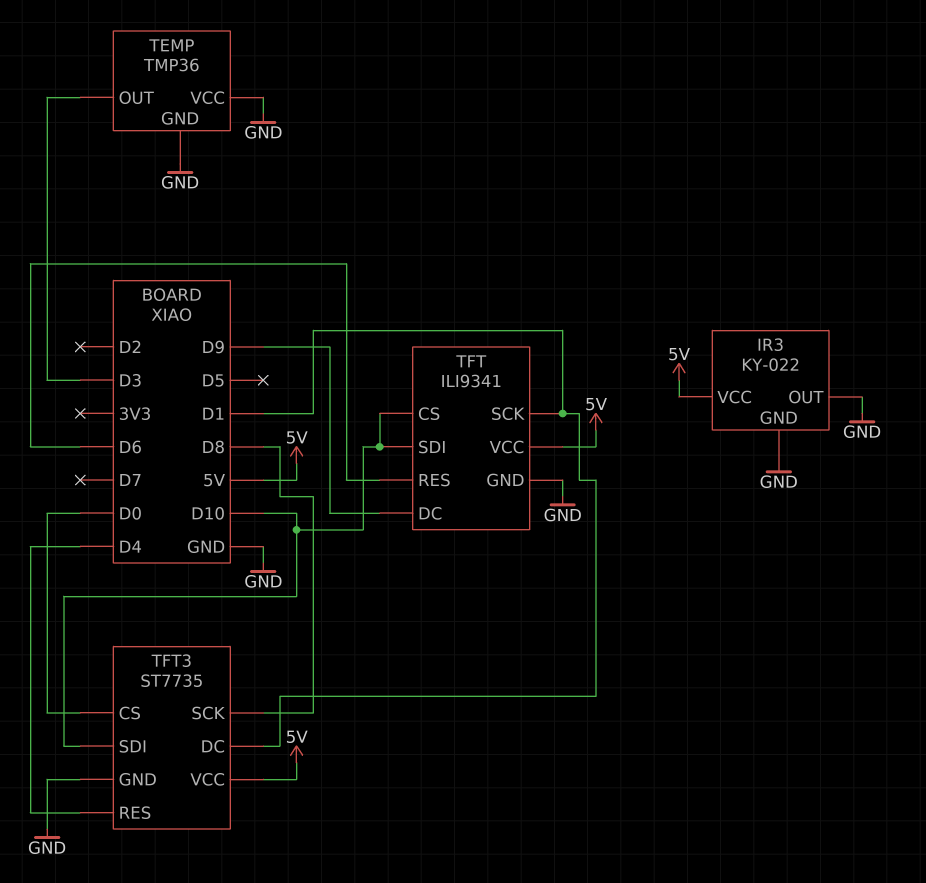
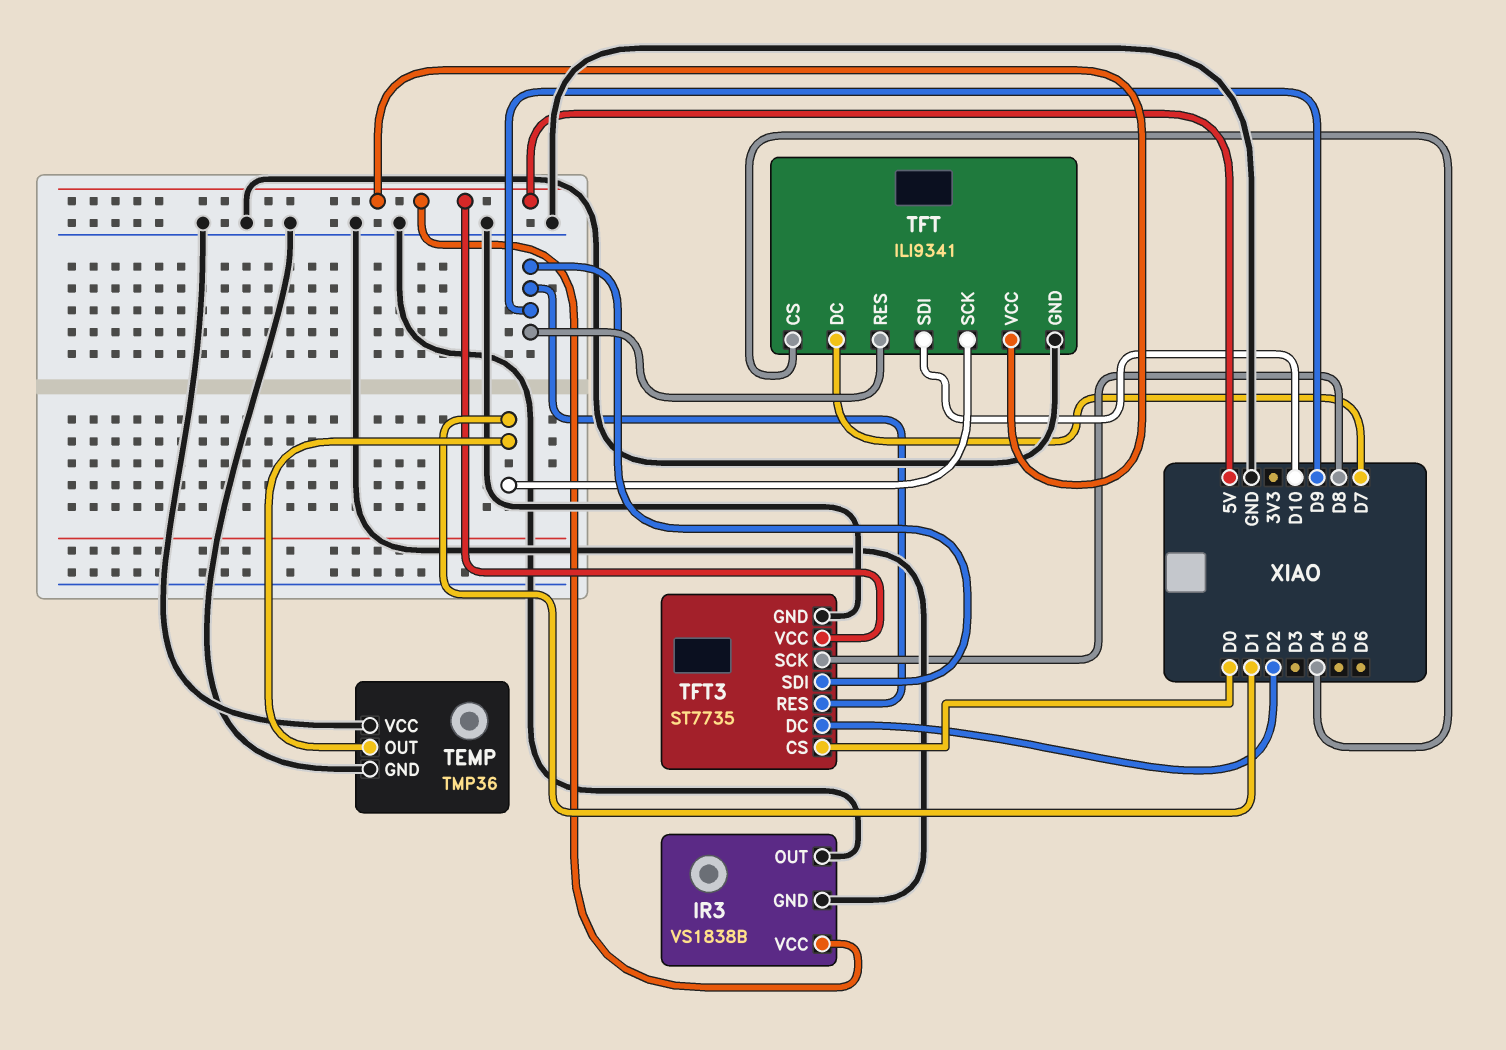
IR3: KY-022 -> VS1838B
TEMP pin OUT: D3 -> D1
TFT pin CS: D10 -> D4
TFT pin DC: D9 -> D7
TFT pin RES: D6 -> D9
TFT3 pin DC: D1 -> D2
TFT3 pin RES: D4 -> D9
TFT3 pin SDI: D10 -> D9

